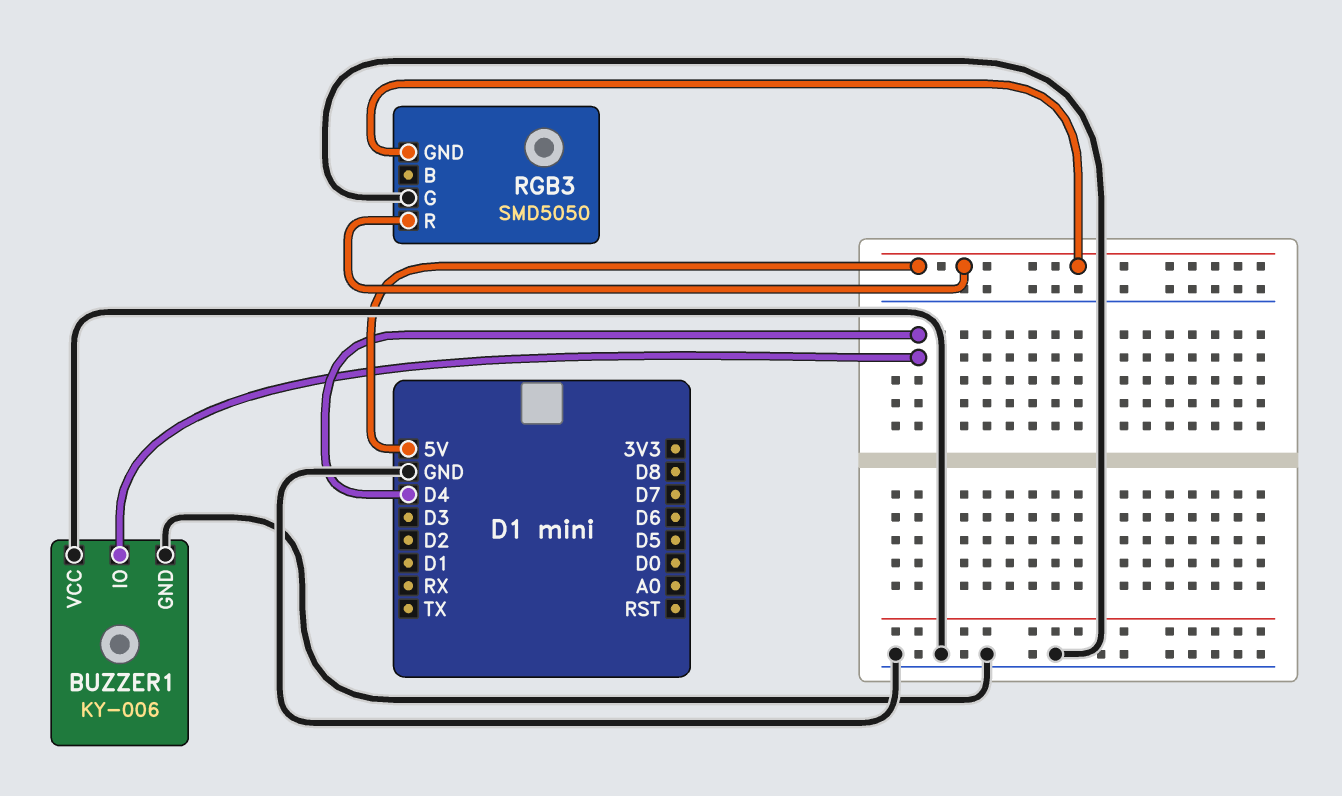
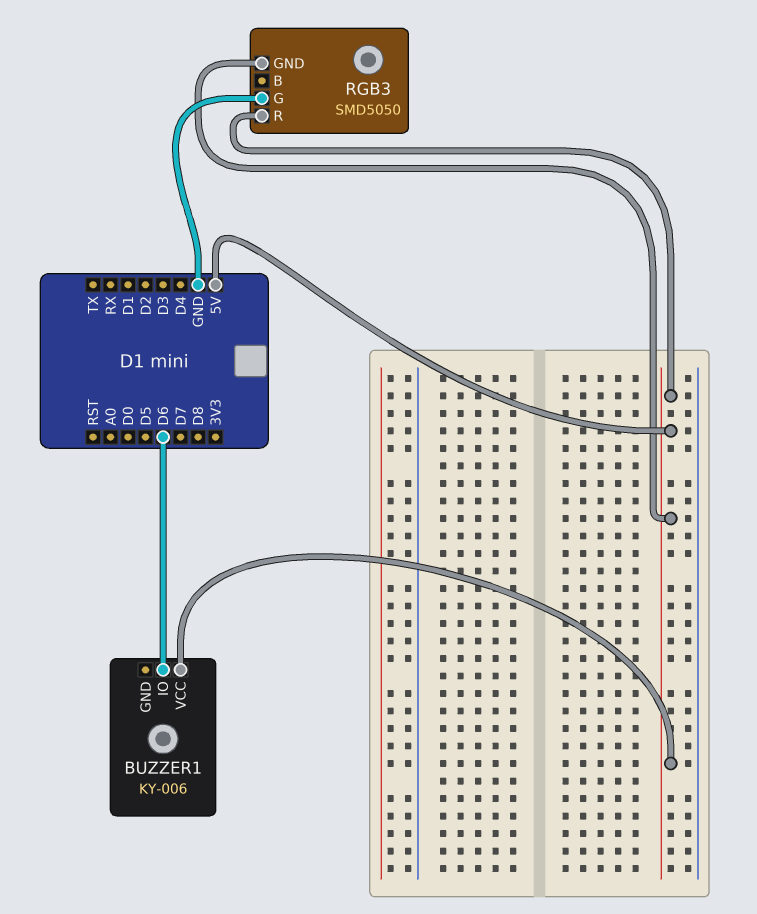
BUZZER1 pin GND: GND -> none
BUZZER1 pin IO: D4 -> D6
BUZZER1 pin VCC: GND -> 5V

